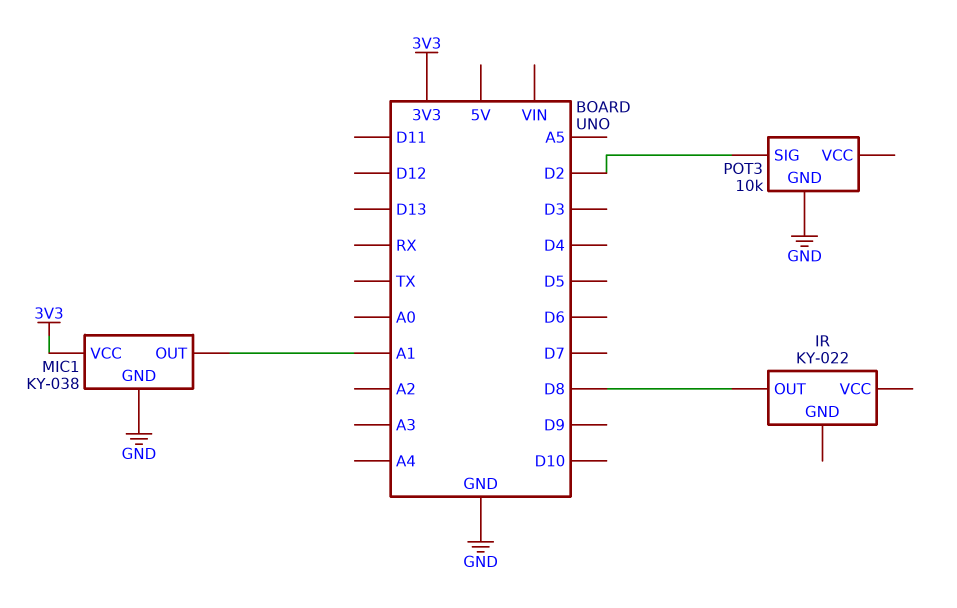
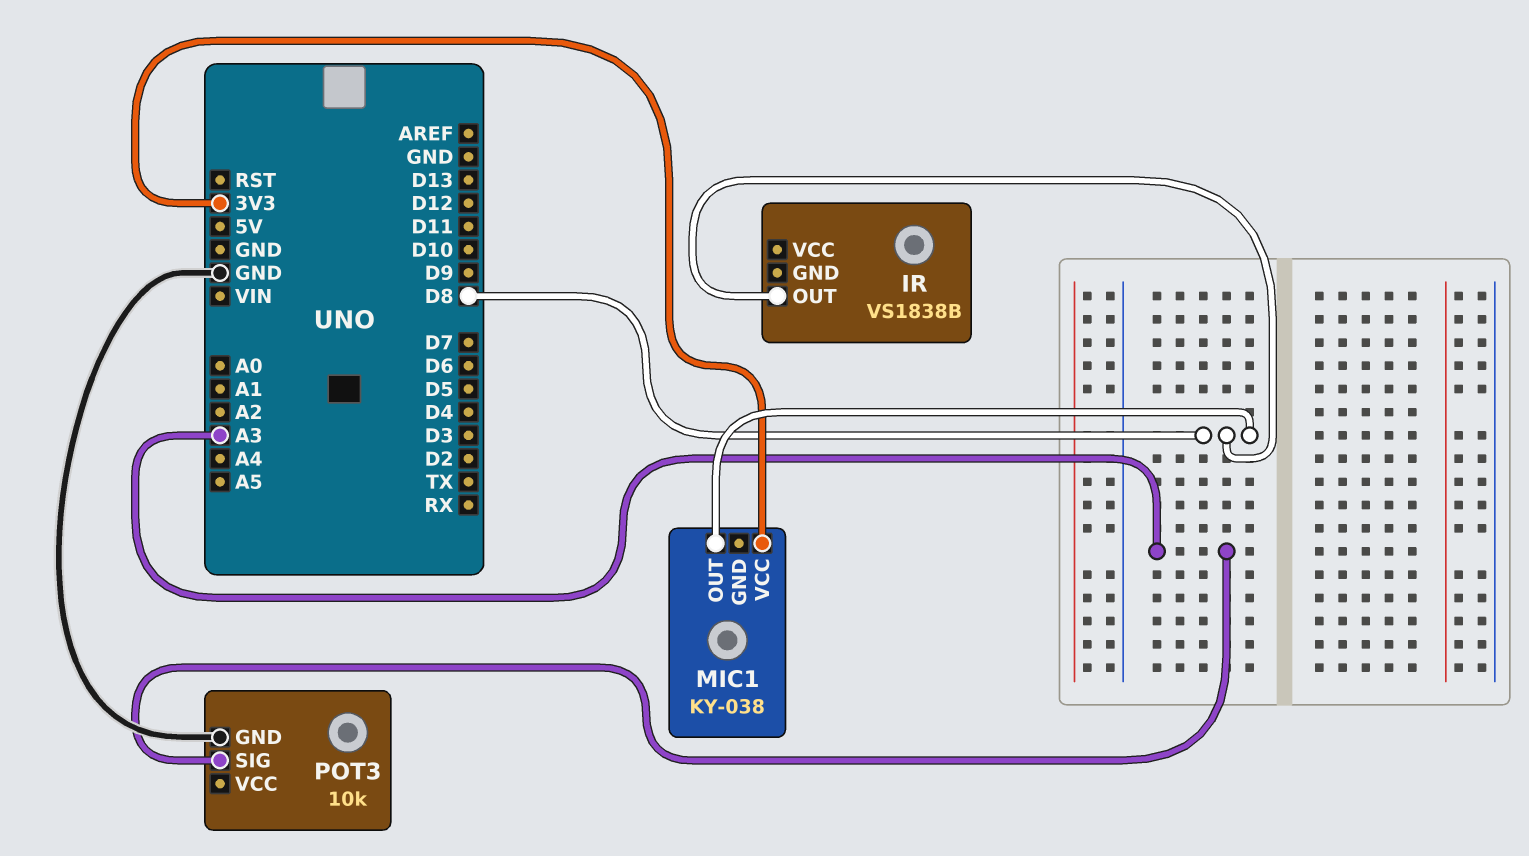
IR: KY-022 -> VS1838B
MIC1 pin GND: GND -> none
MIC1 pin OUT: A1 -> D8
POT3 pin SIG: D2 -> A3

